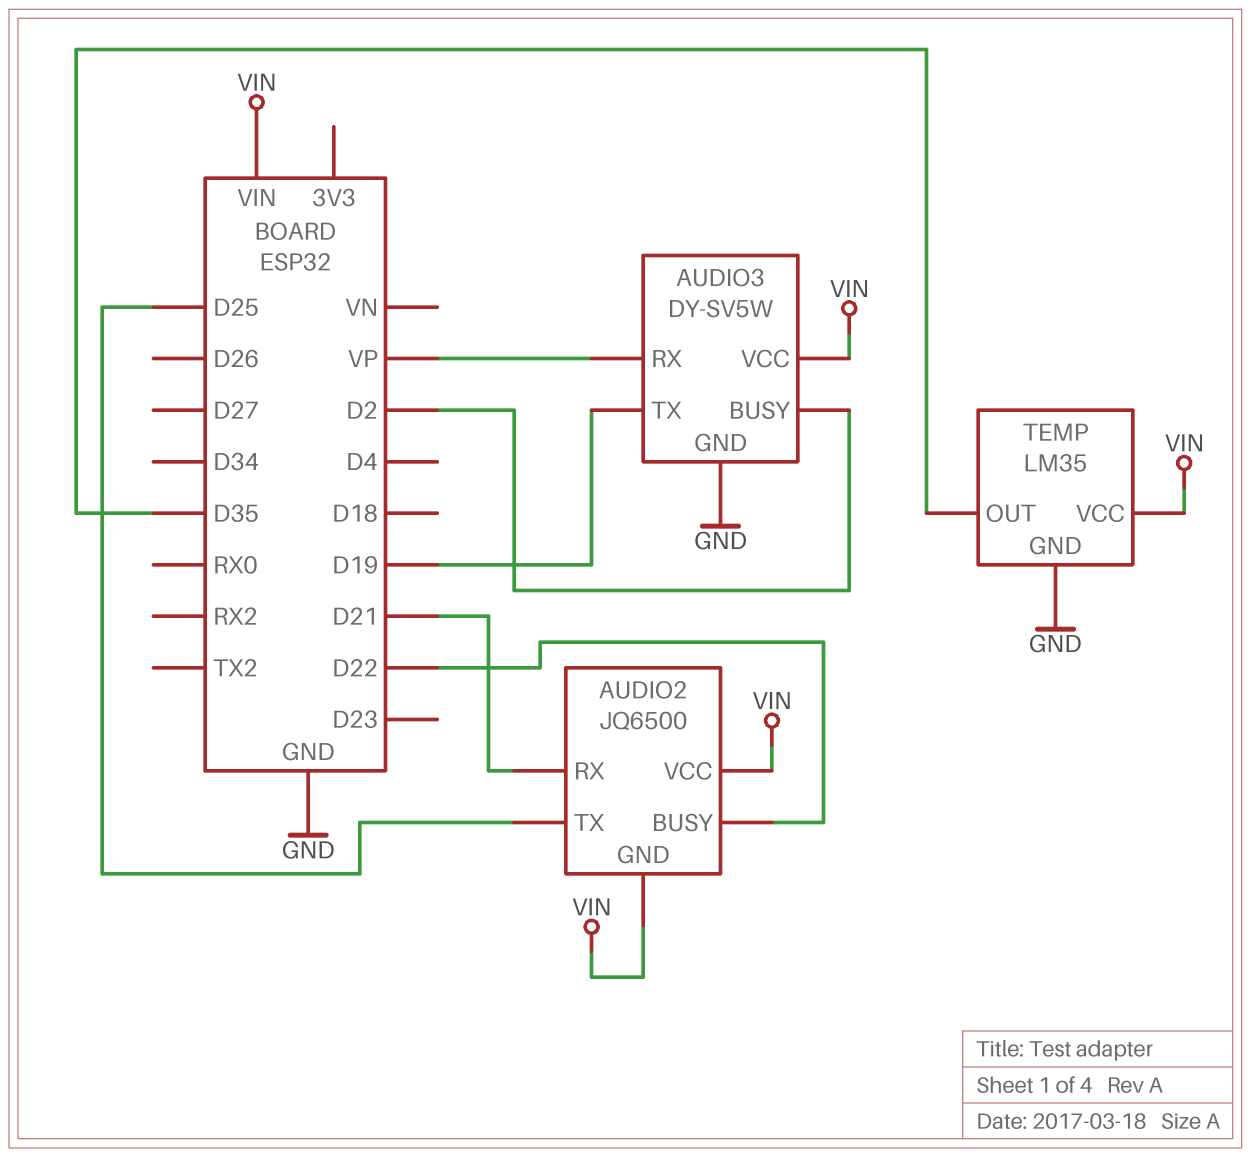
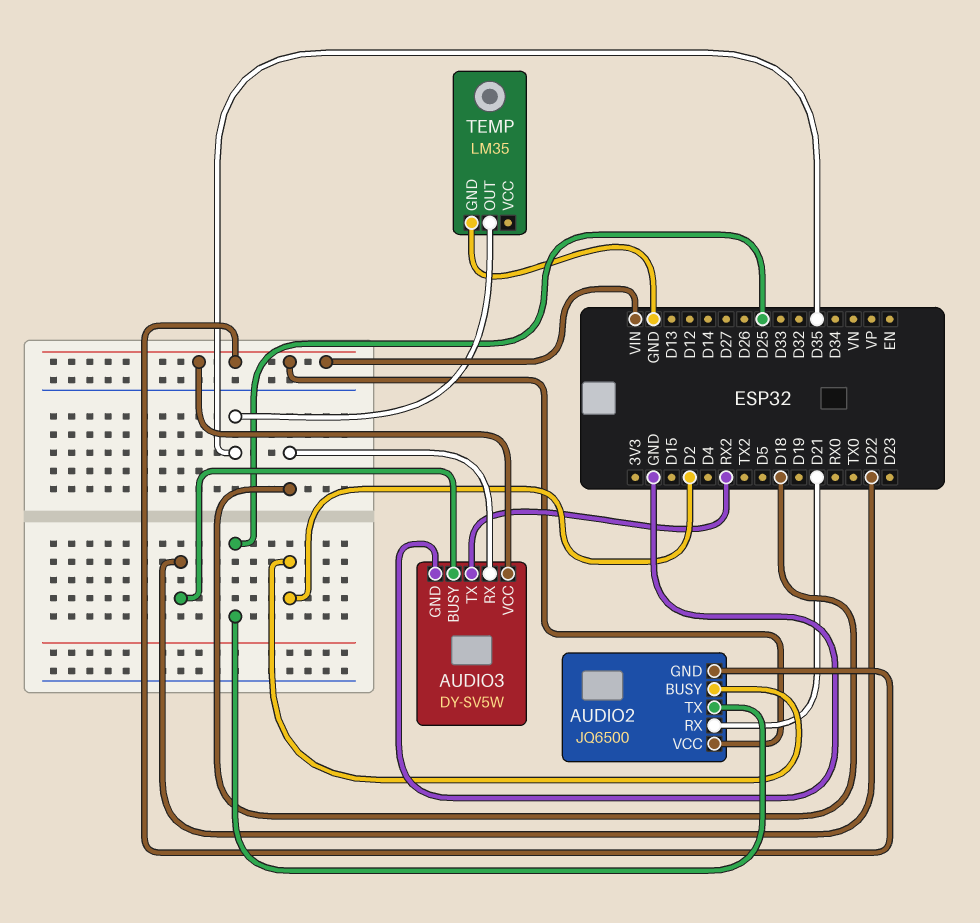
AUDIO2 pin BUSY: D22 -> D2
AUDIO3 pin BUSY: D2 -> D22
AUDIO3 pin RX: VP -> D18
AUDIO3 pin TX: D19 -> RX2
TEMP pin VCC: VIN -> none

